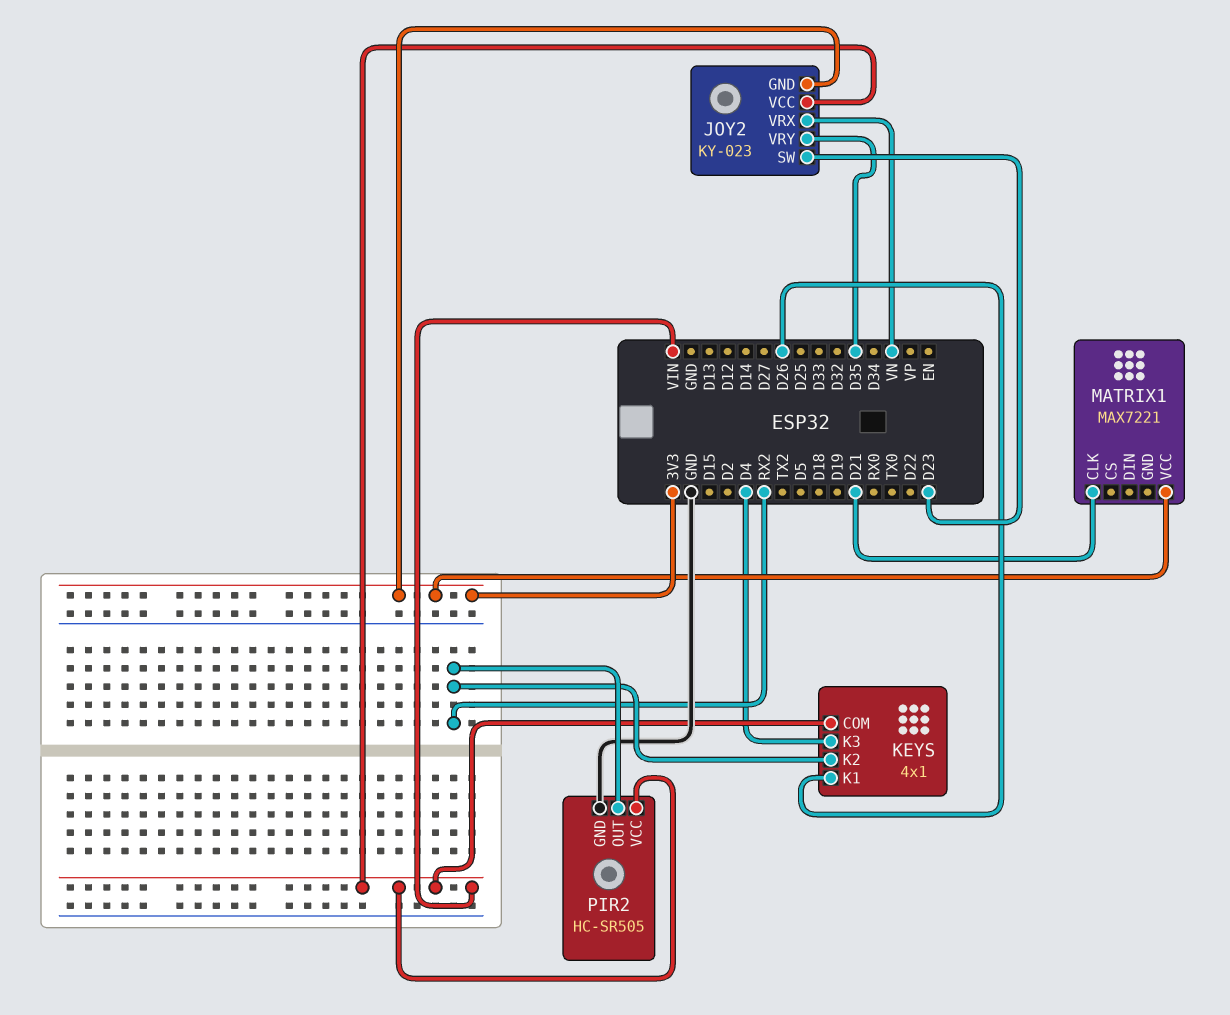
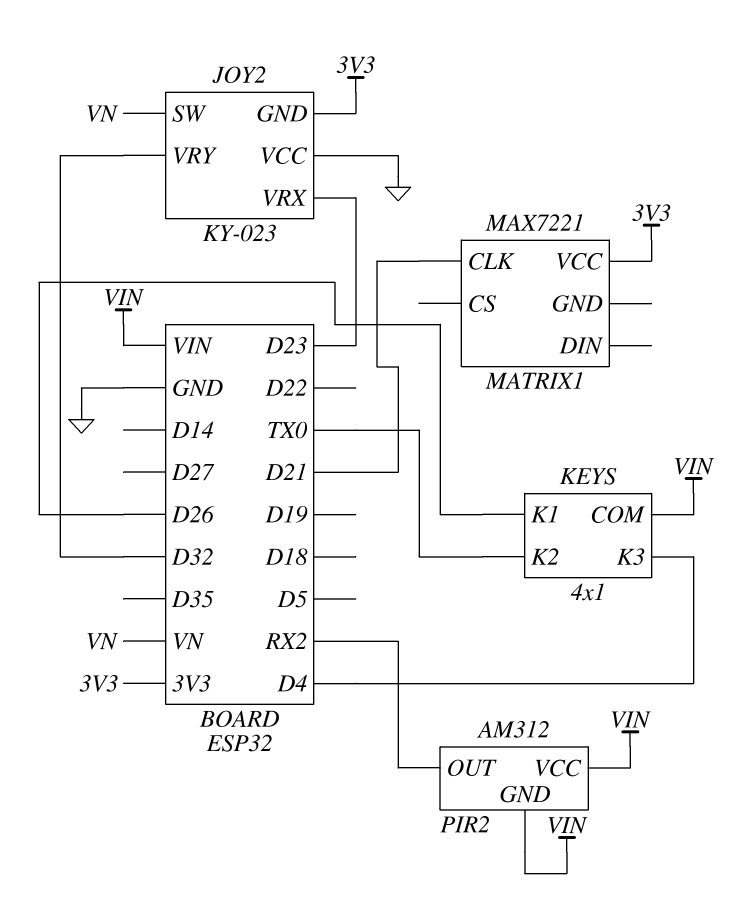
JOY2 pin SW: D23 -> VN
JOY2 pin VCC: VIN -> GND
JOY2 pin VRX: VN -> D23
JOY2 pin VRY: D35 -> D32
KEYS pin K2: RX2 -> TX0
PIR2: HC-SR505 -> AM312
PIR2 pin GND: GND -> VIN

